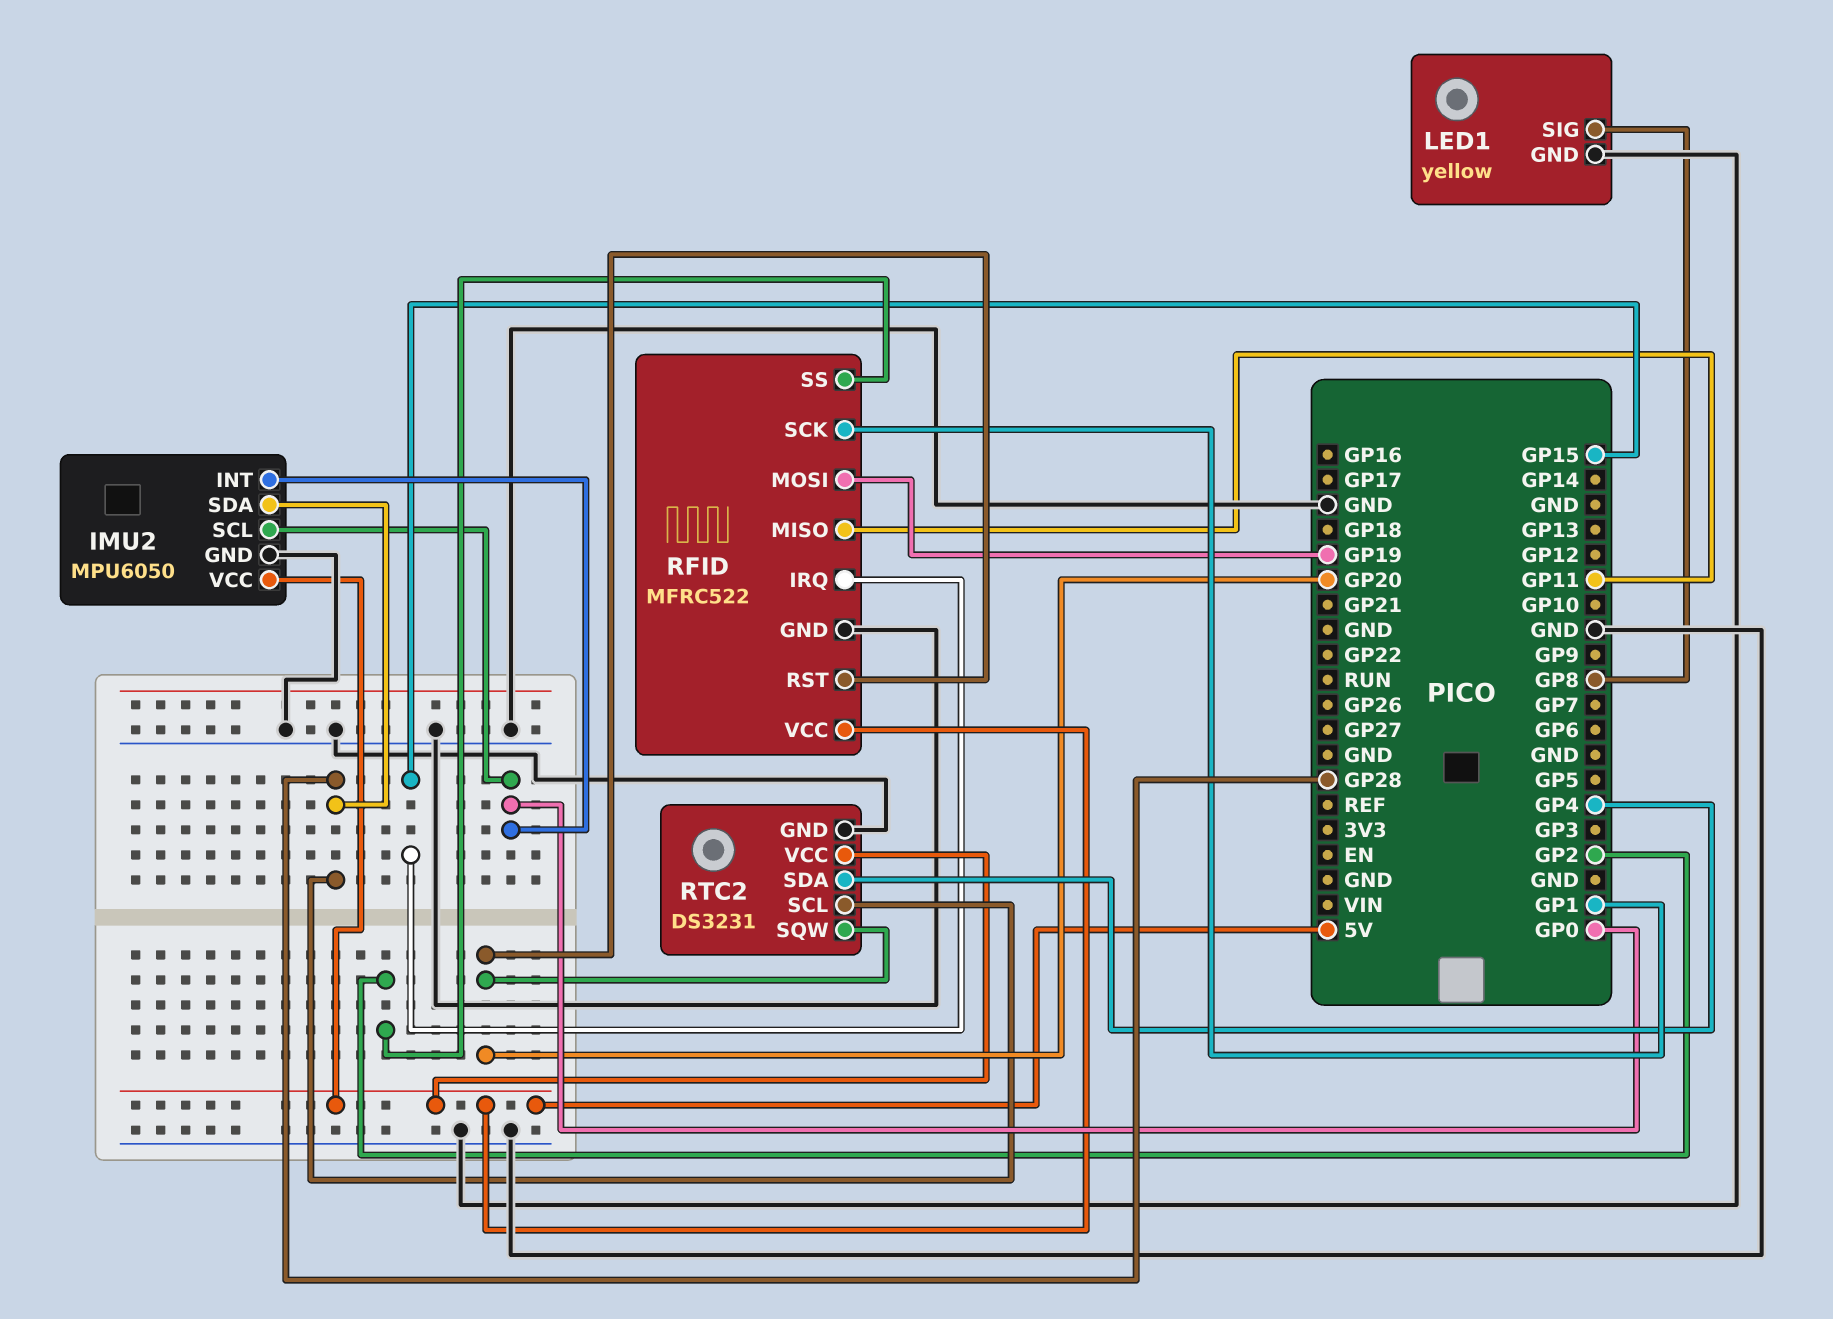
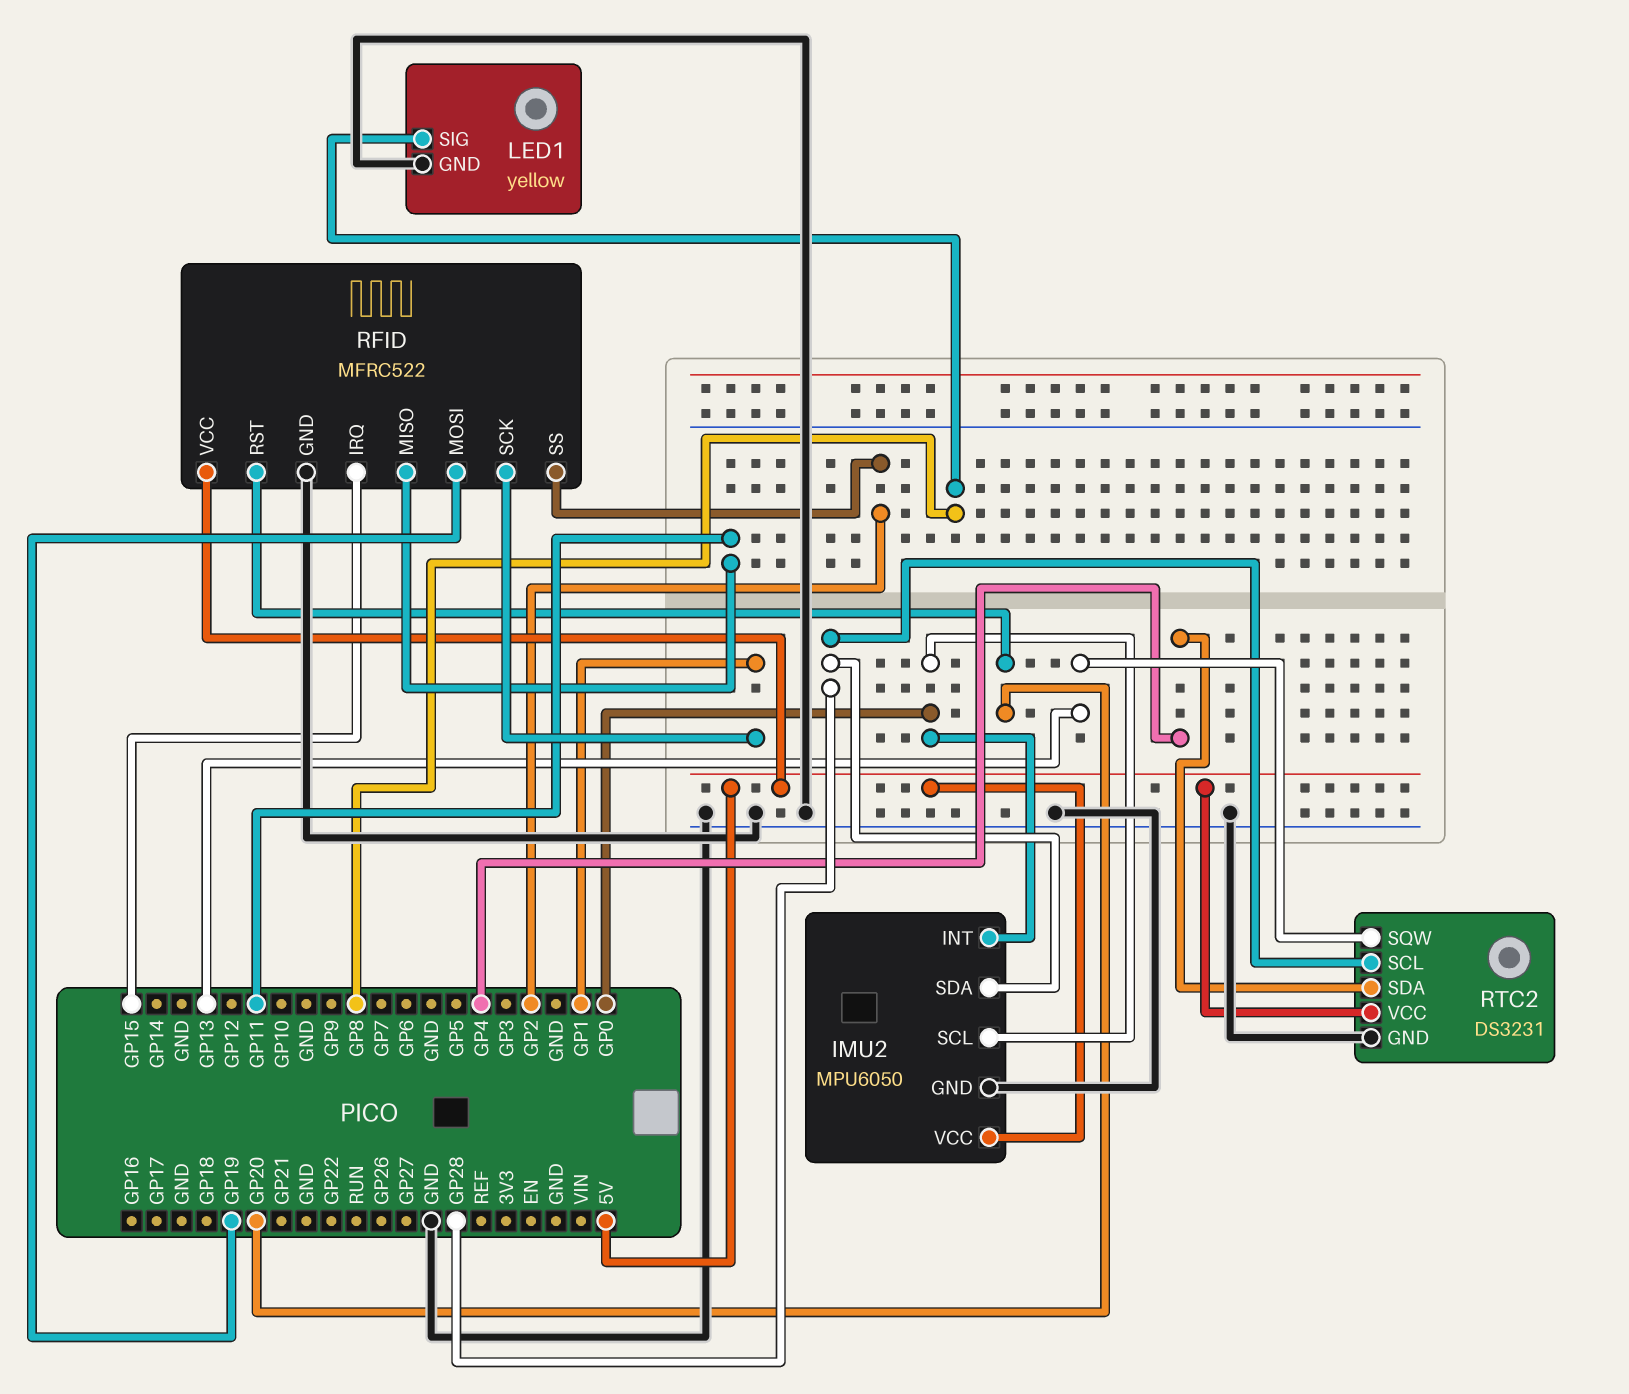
RTC2 pin SQW: GP20 -> GP13

